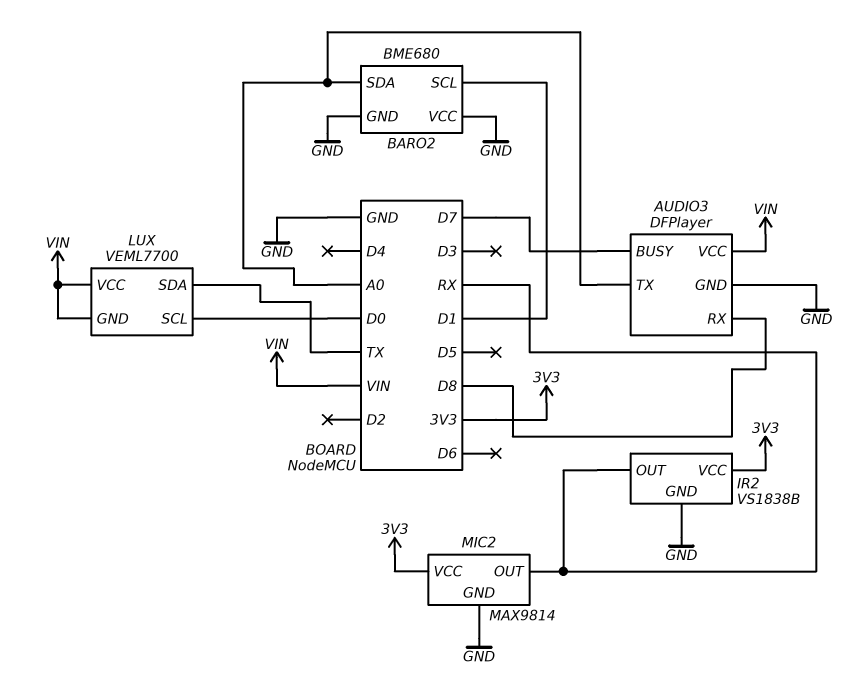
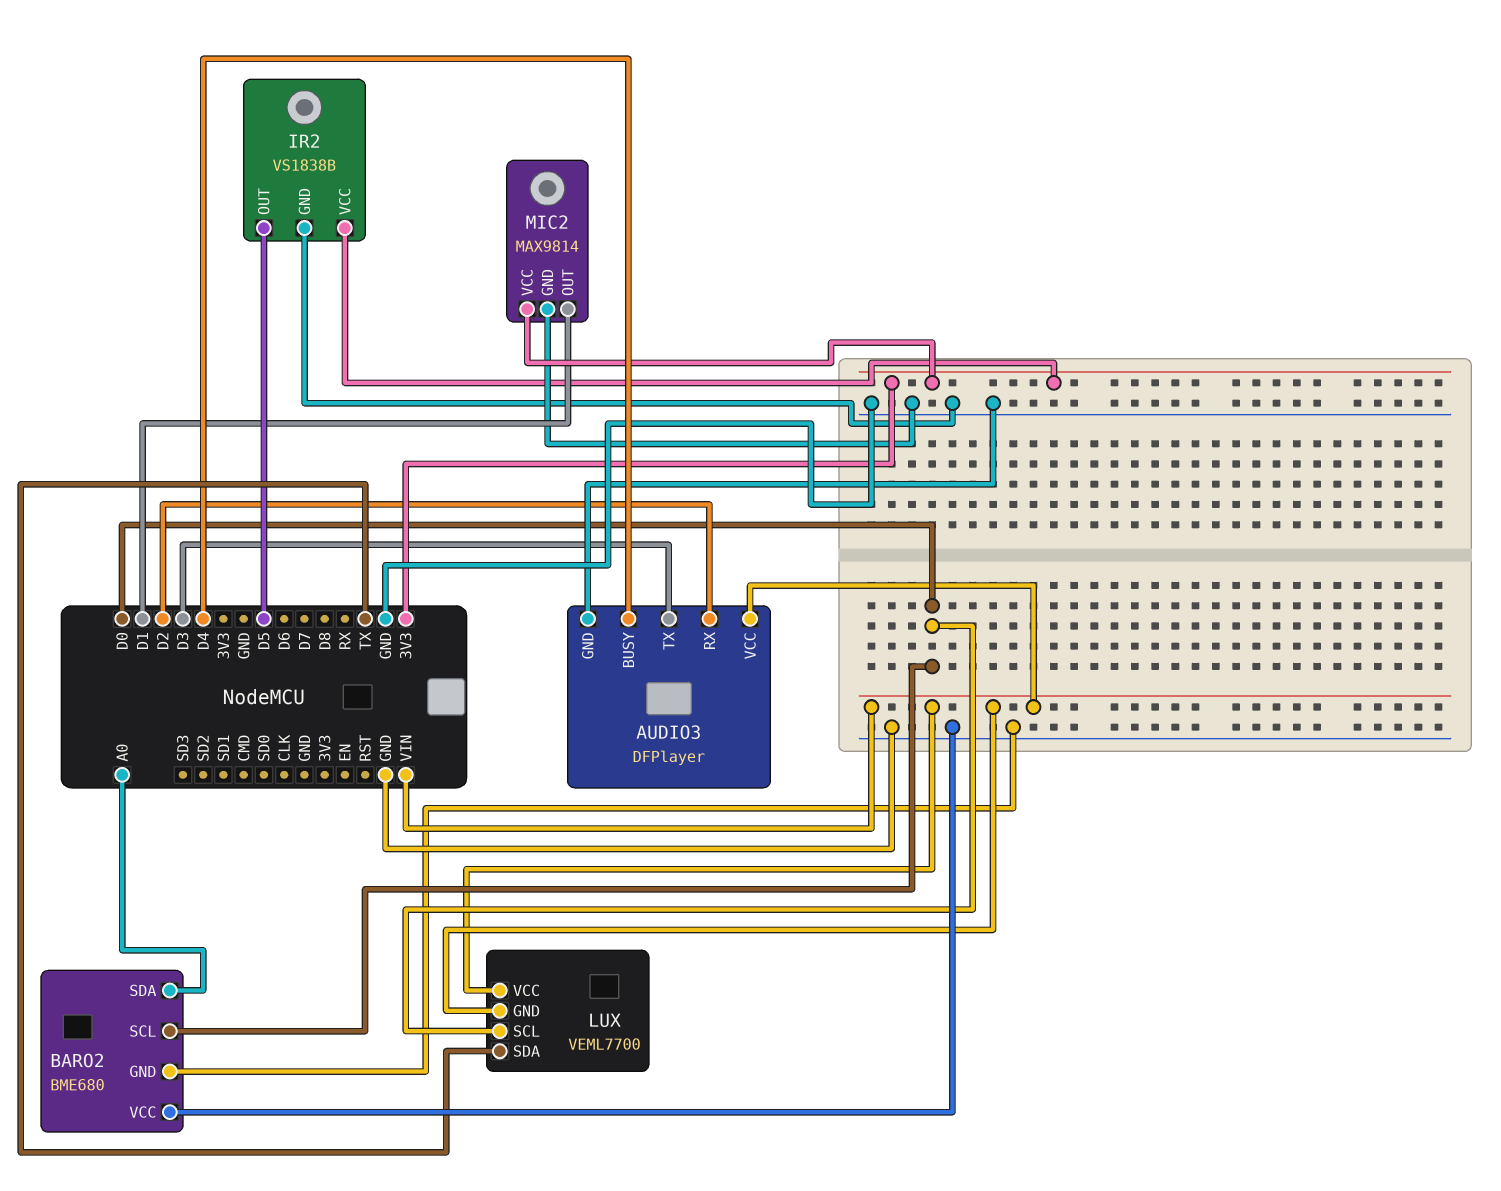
AUDIO3 pin BUSY: D7 -> D4
AUDIO3 pin RX: D8 -> D2
AUDIO3 pin TX: A0 -> D3
BARO2 pin SCL: D1 -> D0
IR2 pin OUT: RX -> D5
MIC2 pin OUT: RX -> D1

